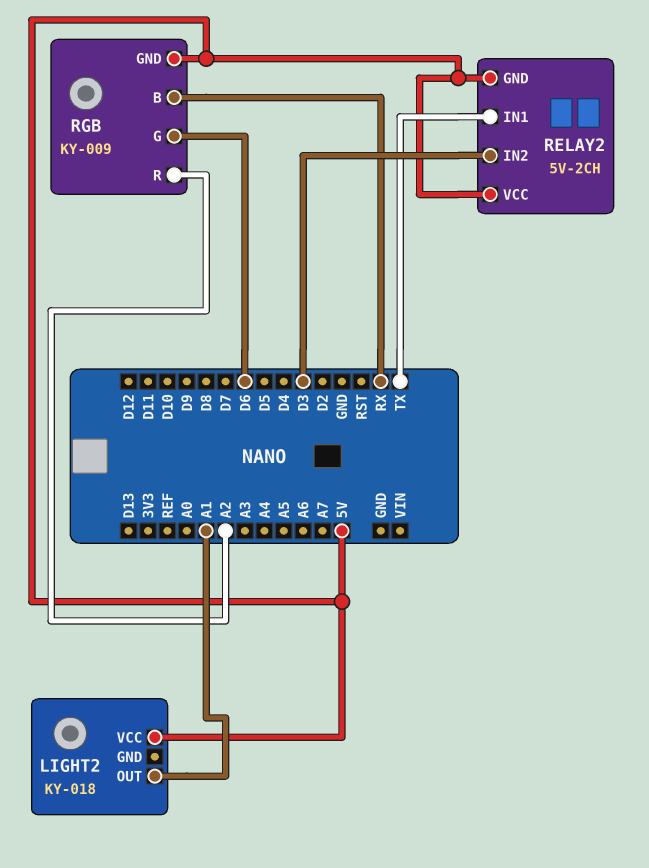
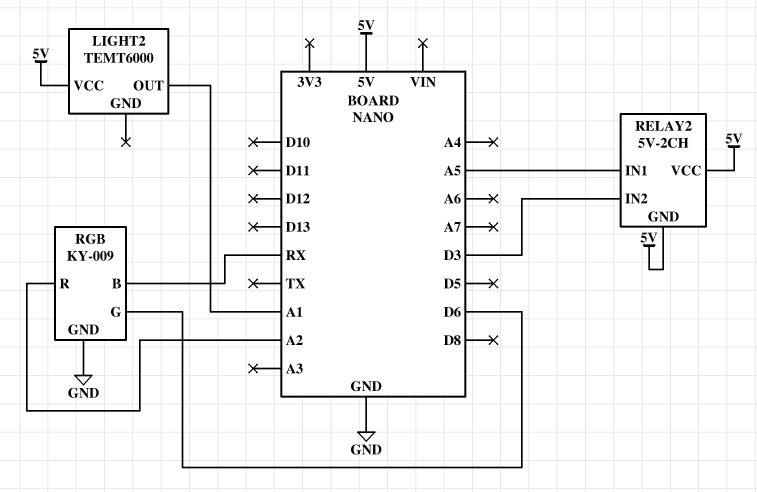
LIGHT2: KY-018 -> TEMT6000
RELAY2 pin IN1: TX -> A5
RGB pin GND: 5V -> GND

